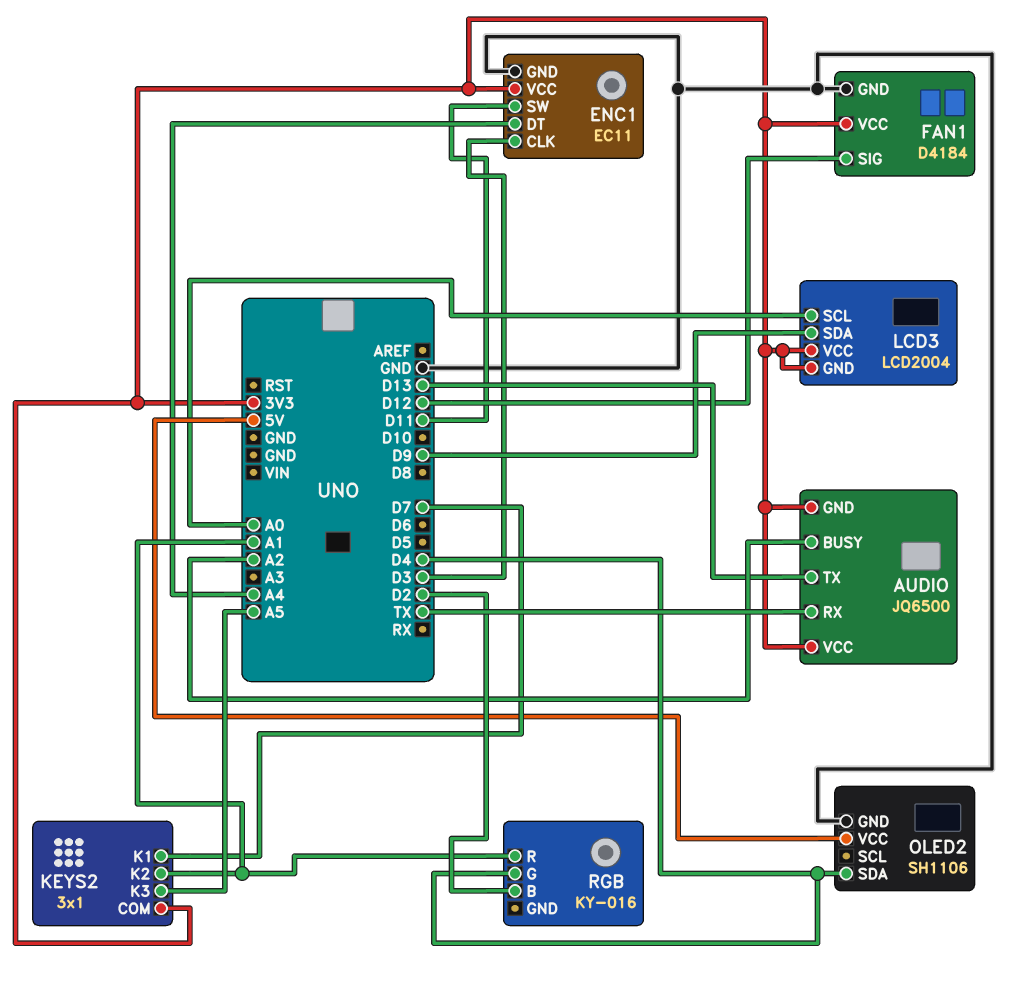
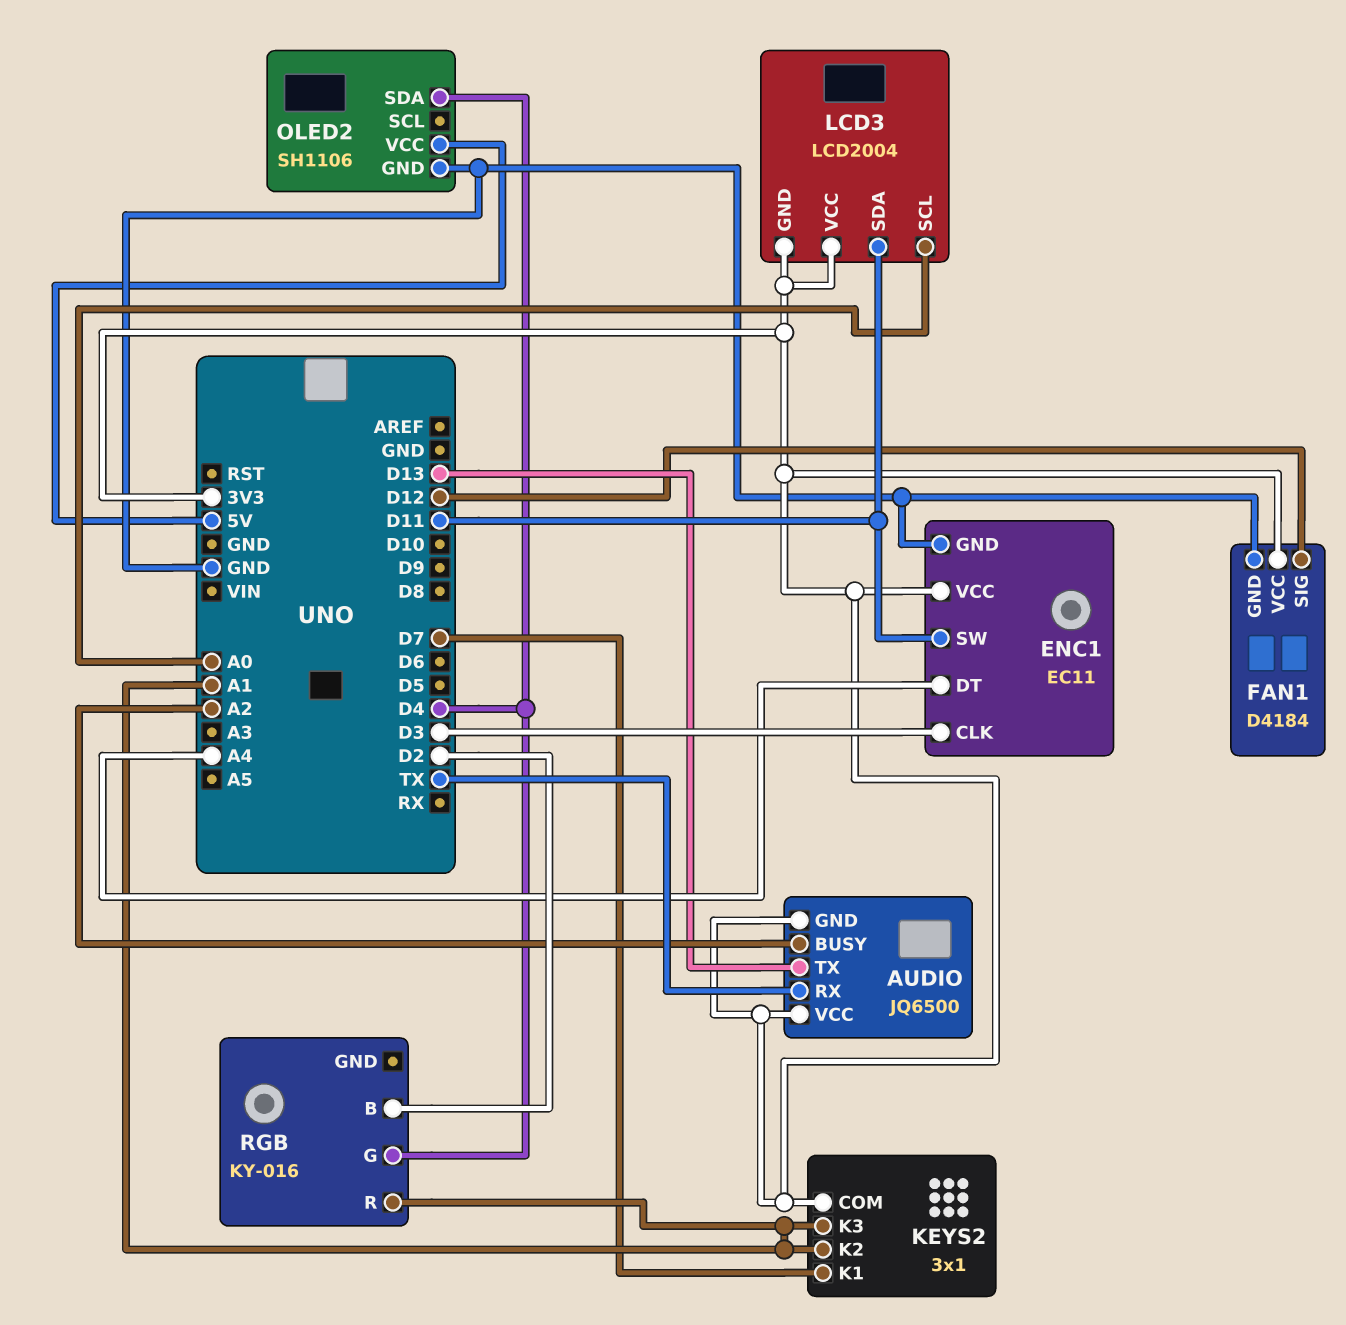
KEYS2 pin K3: A5 -> A1
LCD3 pin SDA: D9 -> D11

